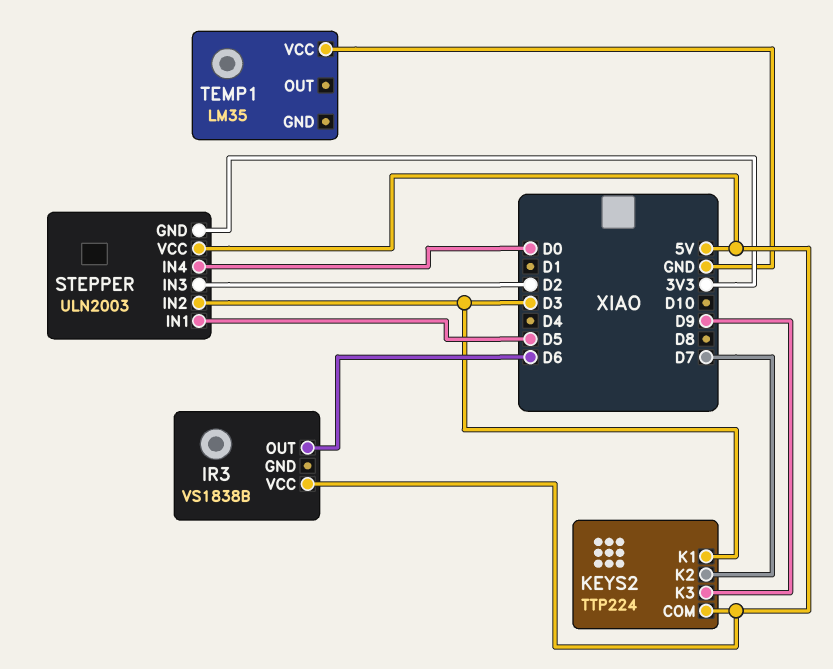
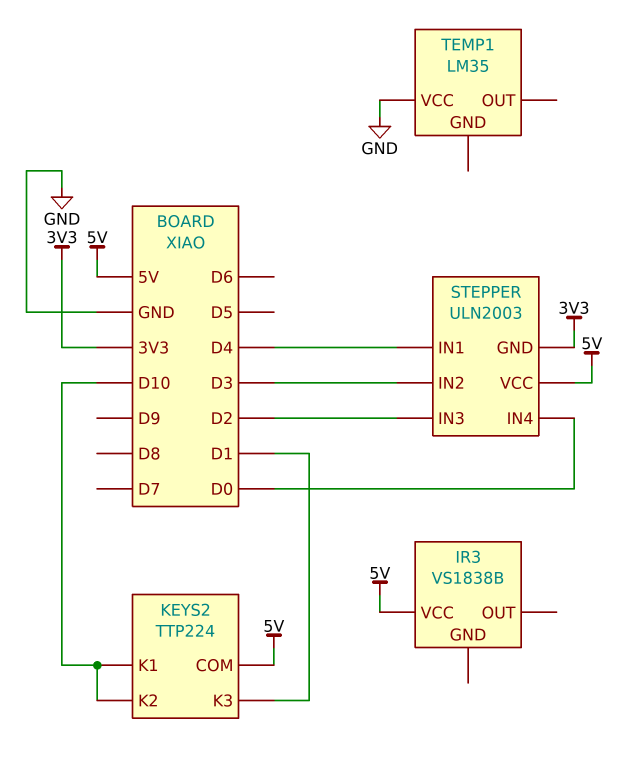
IR3 pin OUT: D6 -> none
KEYS2 pin K1: D3 -> D10
KEYS2 pin K2: D7 -> D10
KEYS2 pin K3: D9 -> D1
STEPPER pin IN1: D5 -> D4

